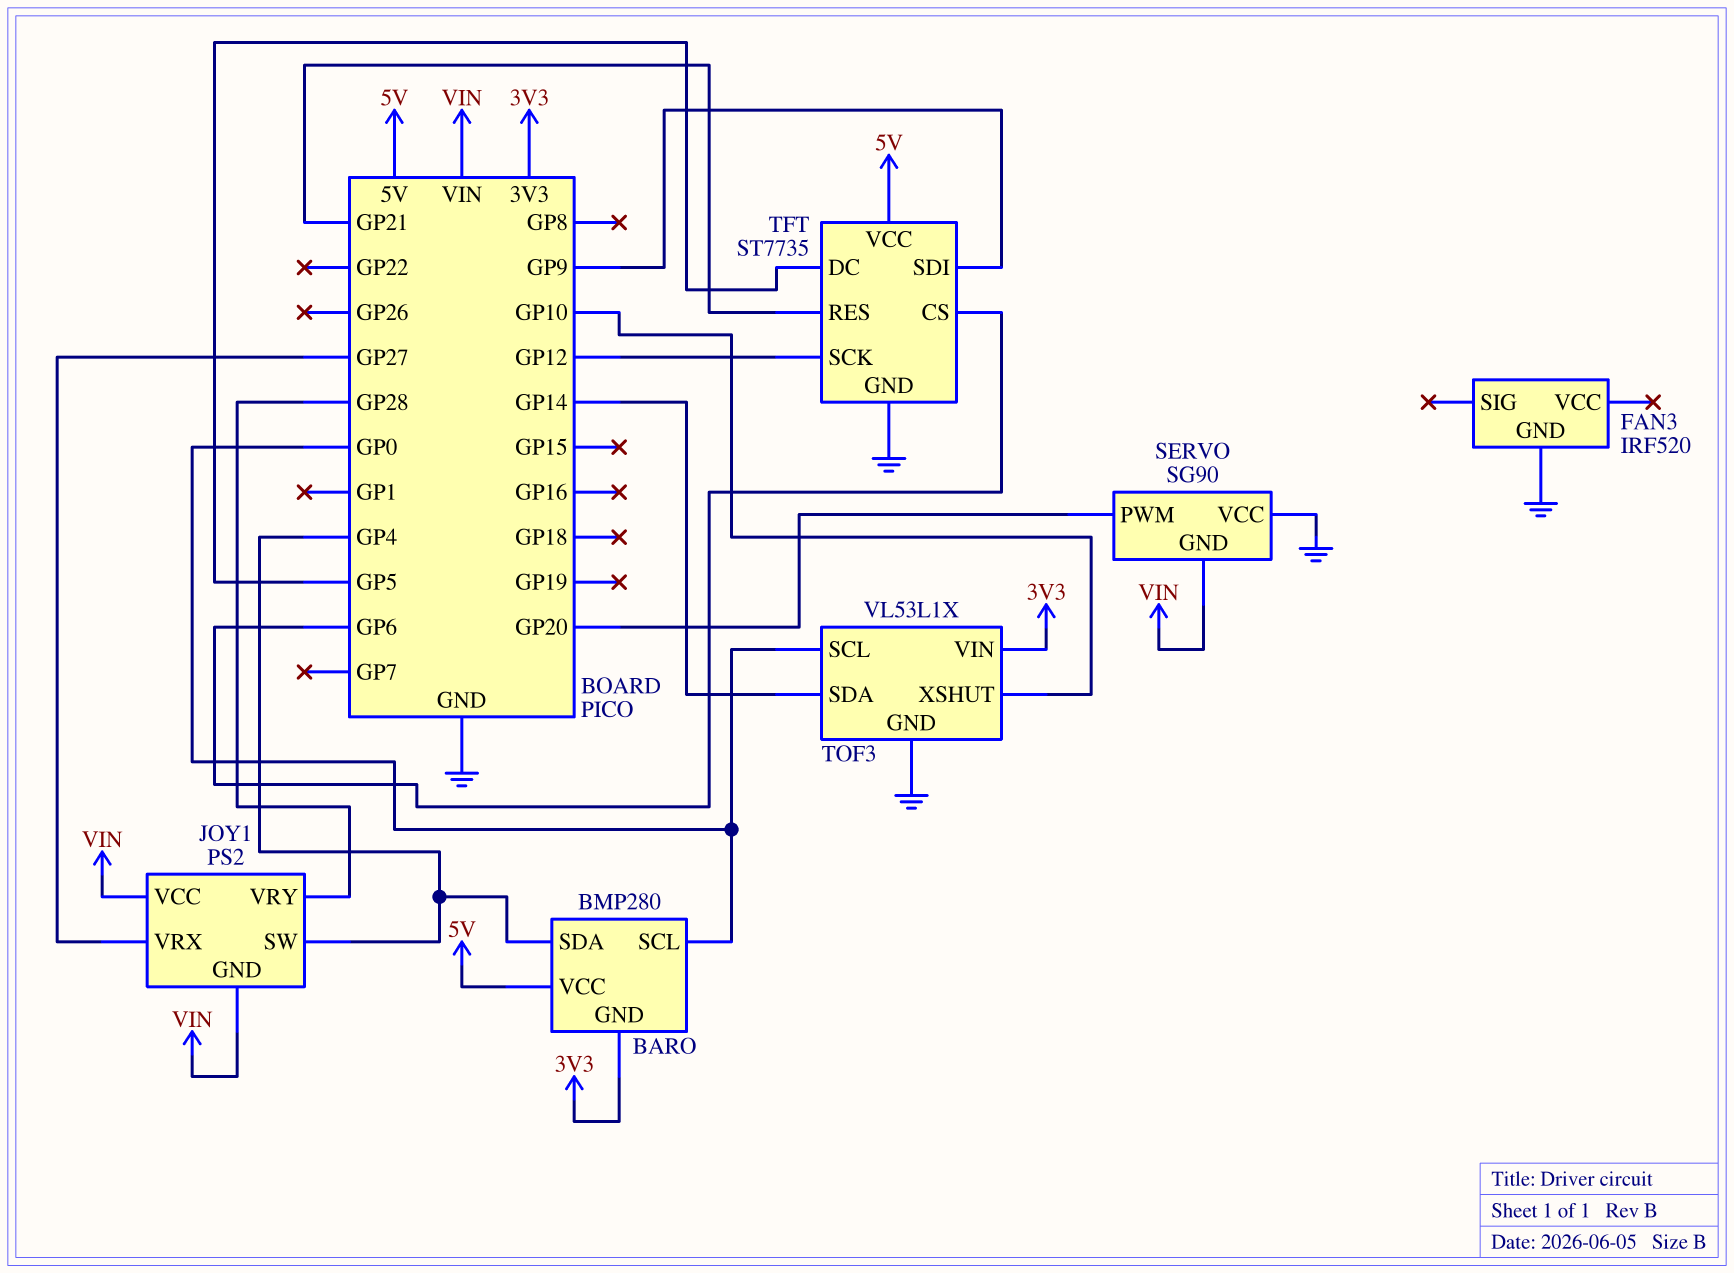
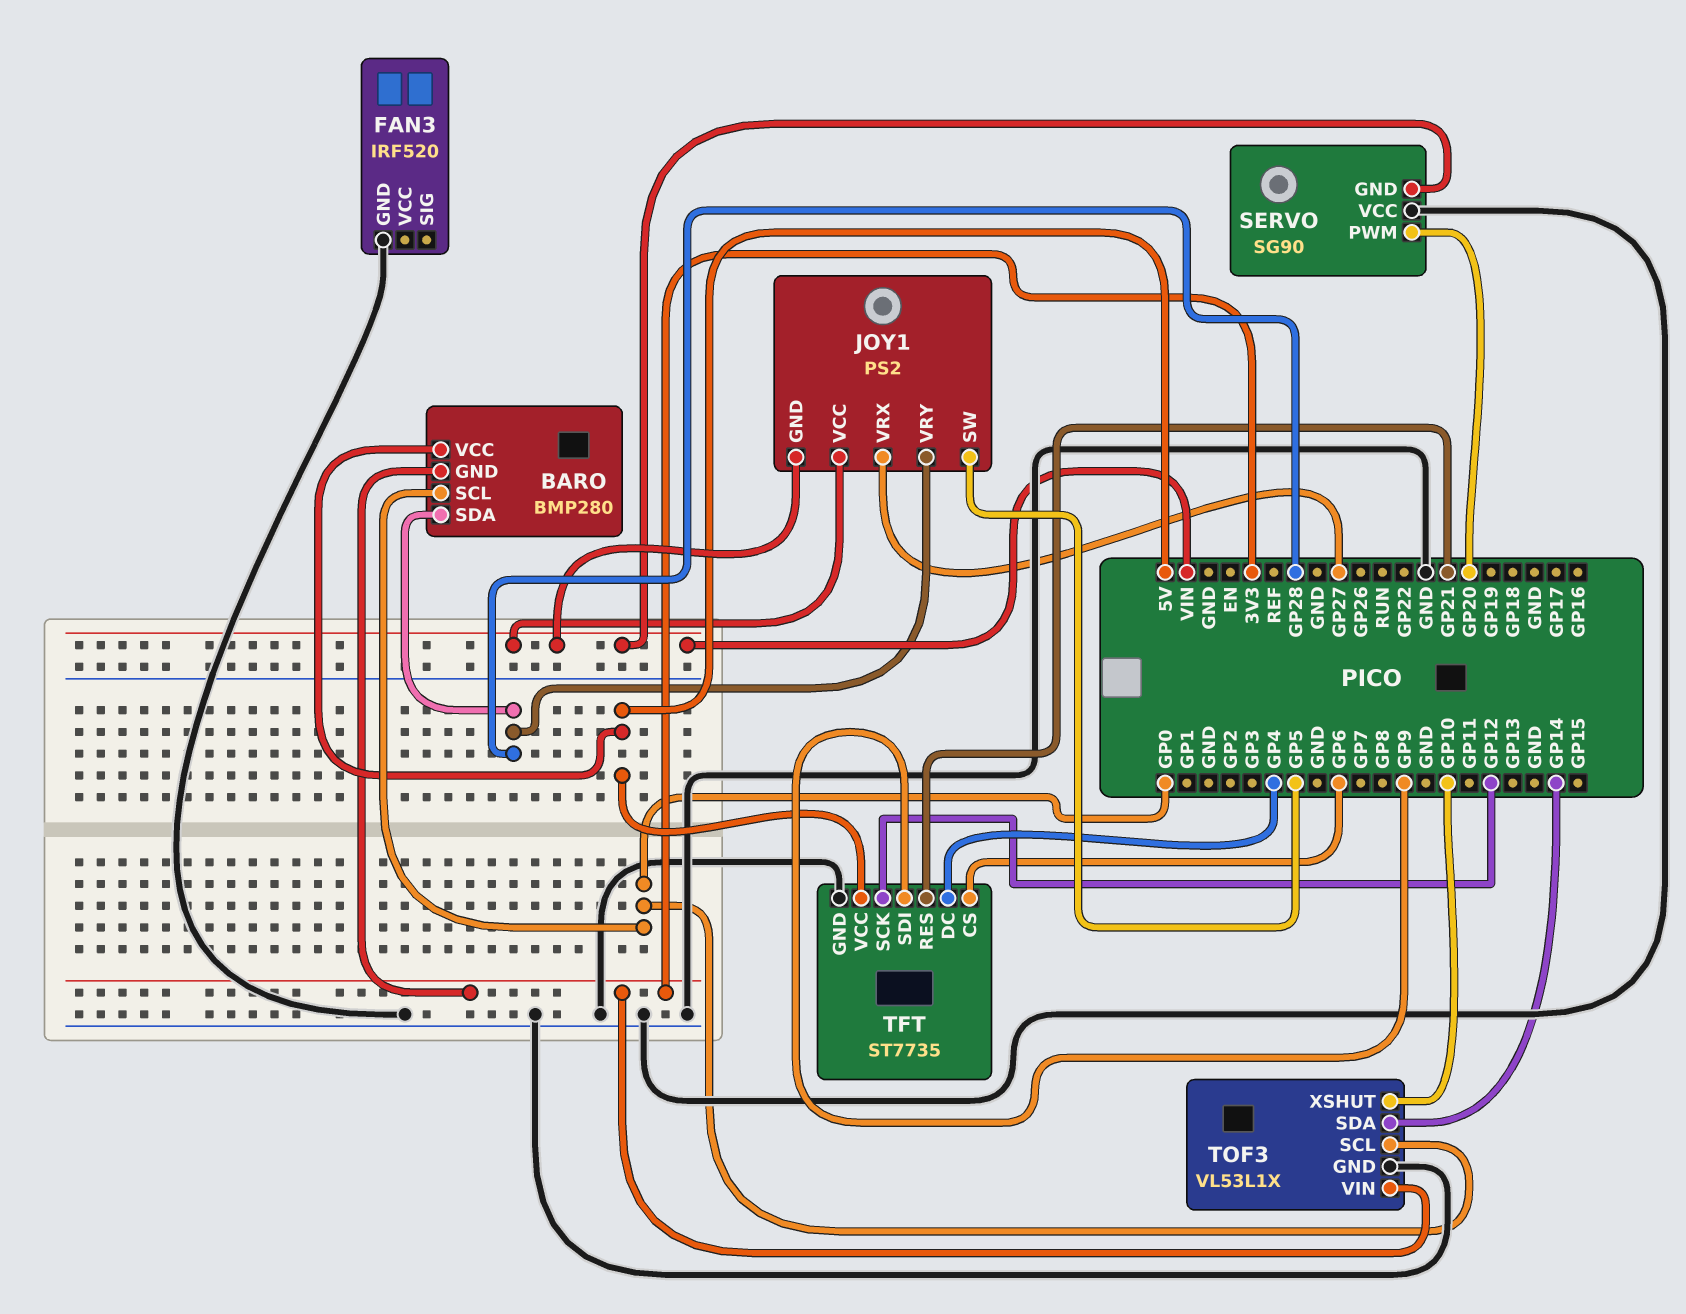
BARO pin SDA: GP4 -> GP28
JOY1 pin SW: GP4 -> GP5
TFT pin DC: GP5 -> GP4

